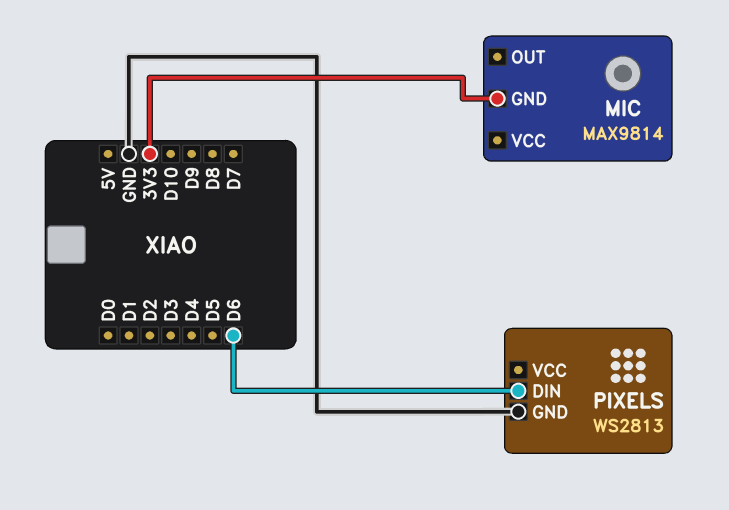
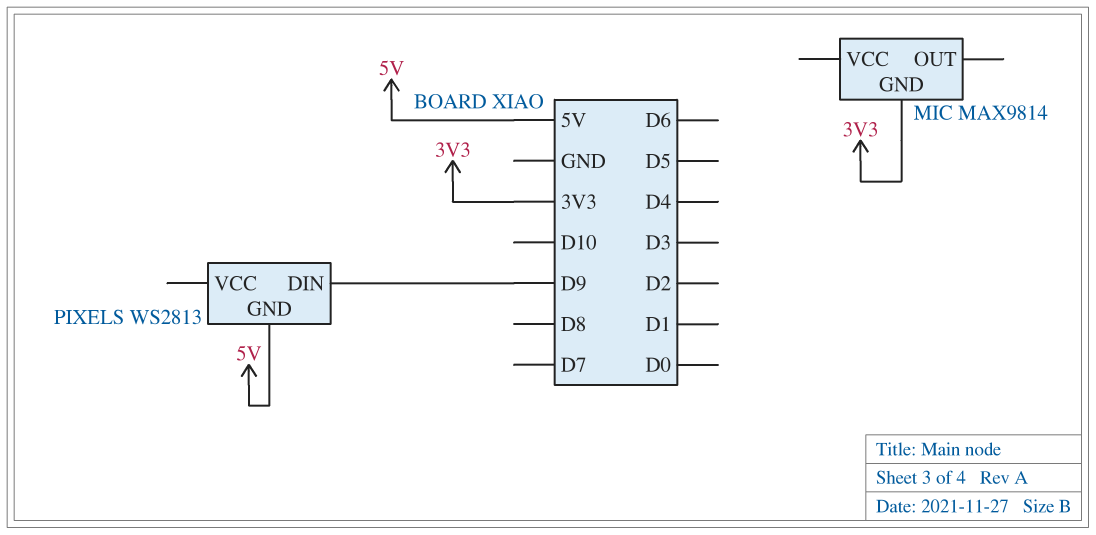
PIXELS pin DIN: D6 -> D9
PIXELS pin GND: GND -> 5V

